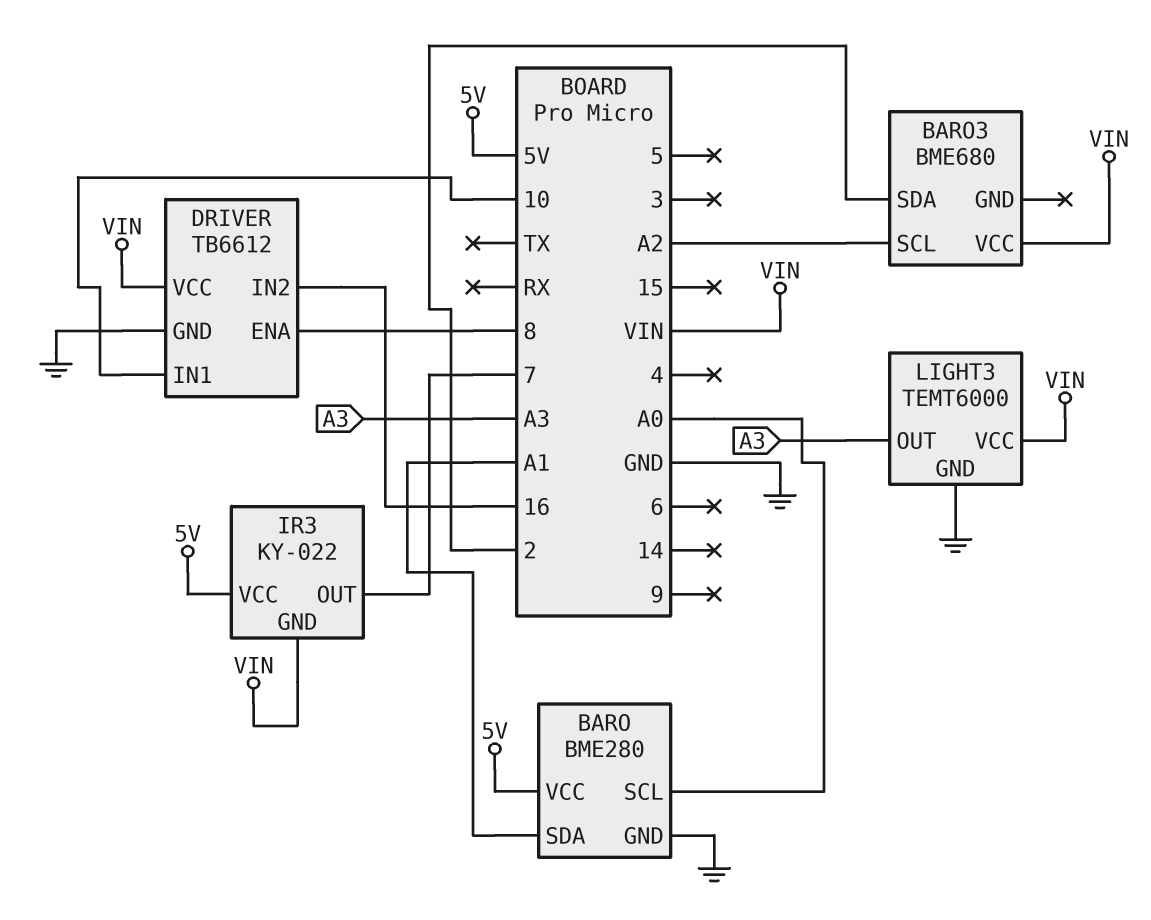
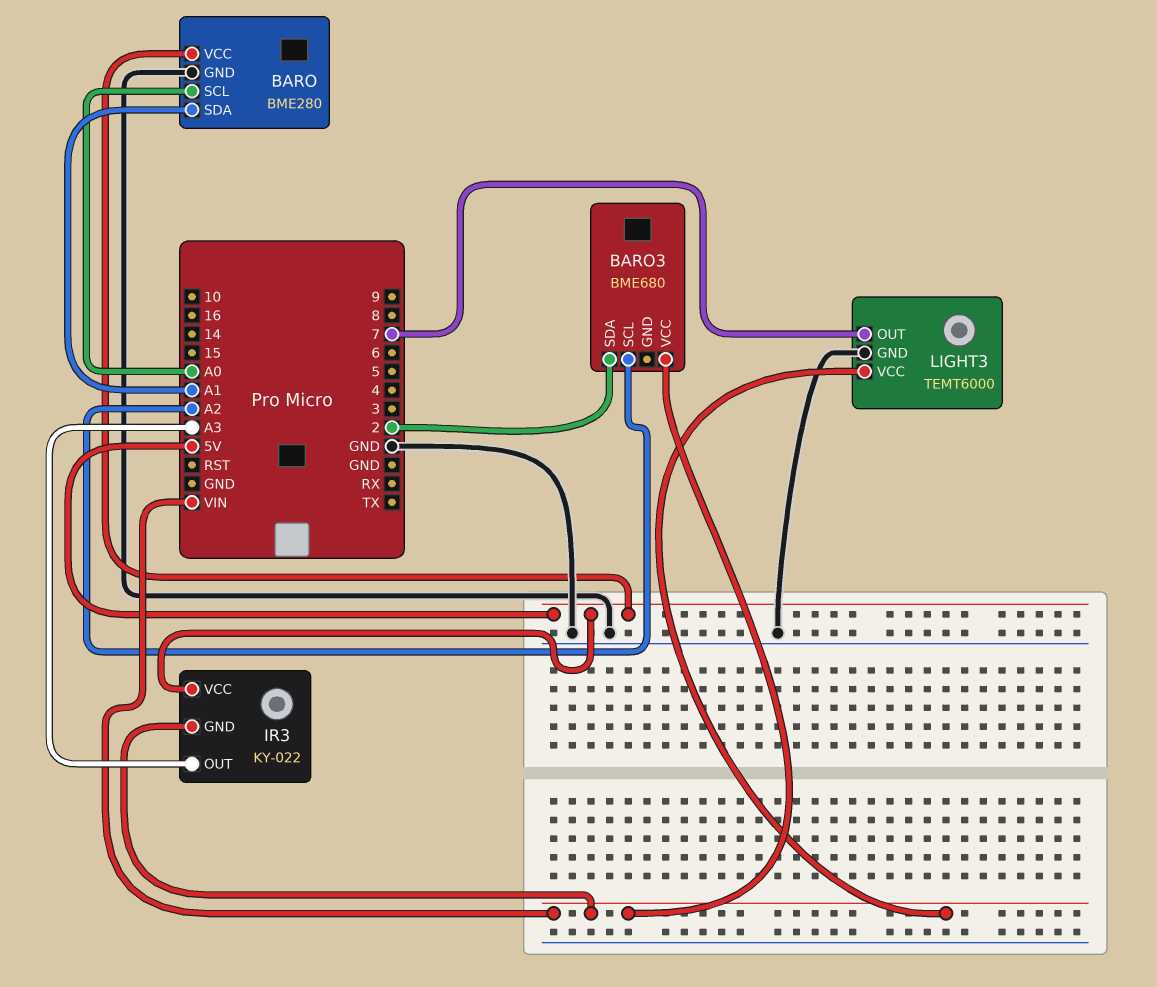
DRIVER: TB6612 -> none
DRIVER pin ENA: 8 -> none
DRIVER pin GND: GND -> none
DRIVER pin IN1: 10 -> none
DRIVER pin IN2: 16 -> none
DRIVER pin VCC: VIN -> none
IR3 pin OUT: 7 -> A3
LIGHT3 pin OUT: A3 -> 7

